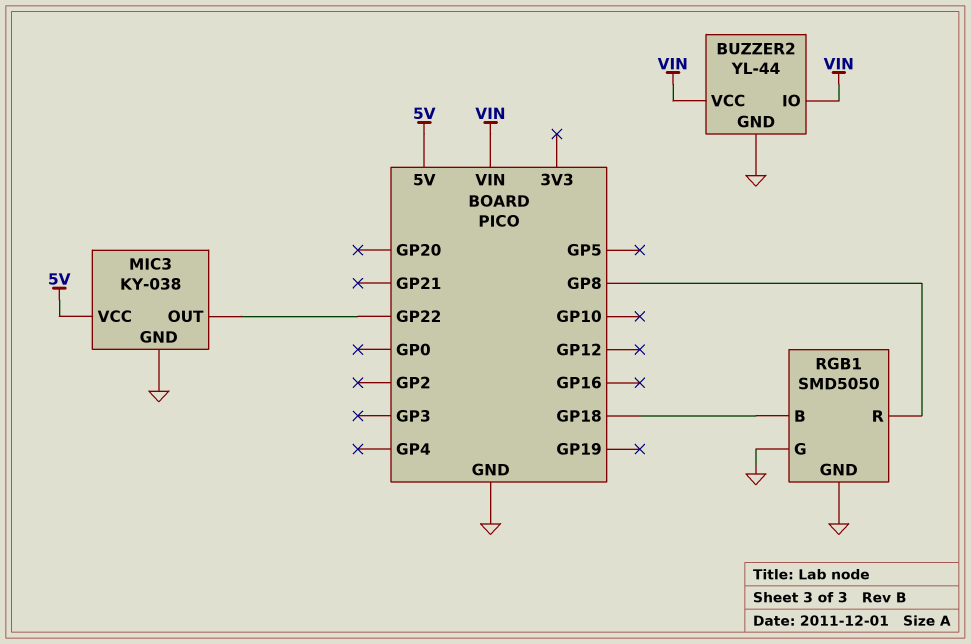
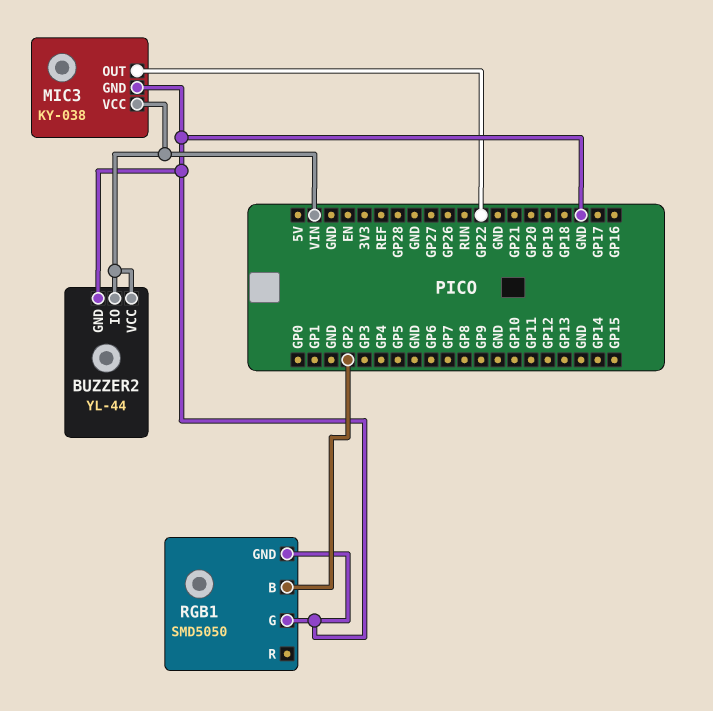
MIC3 pin VCC: 5V -> VIN
RGB1 pin B: GP18 -> GP2
RGB1 pin R: GP8 -> none

